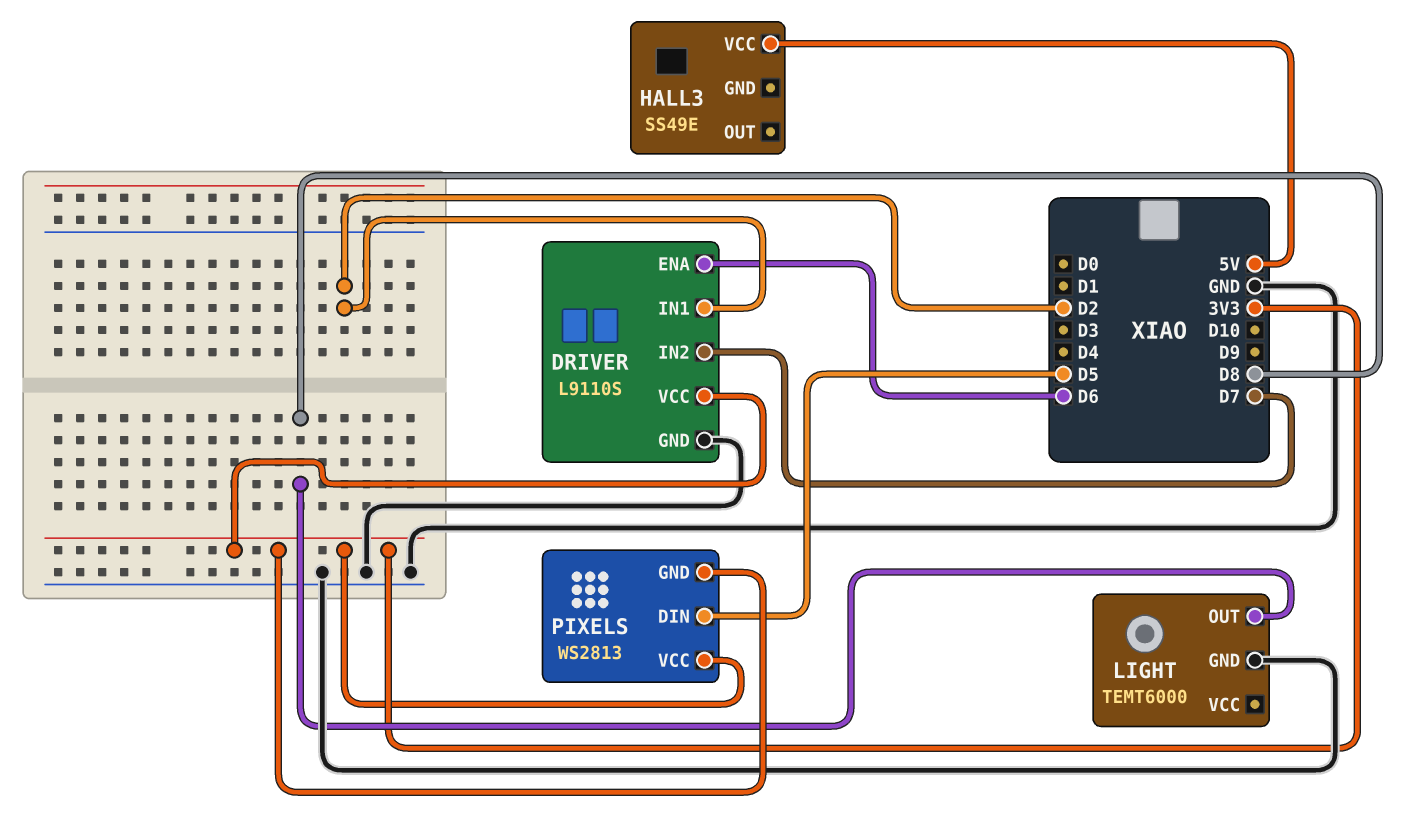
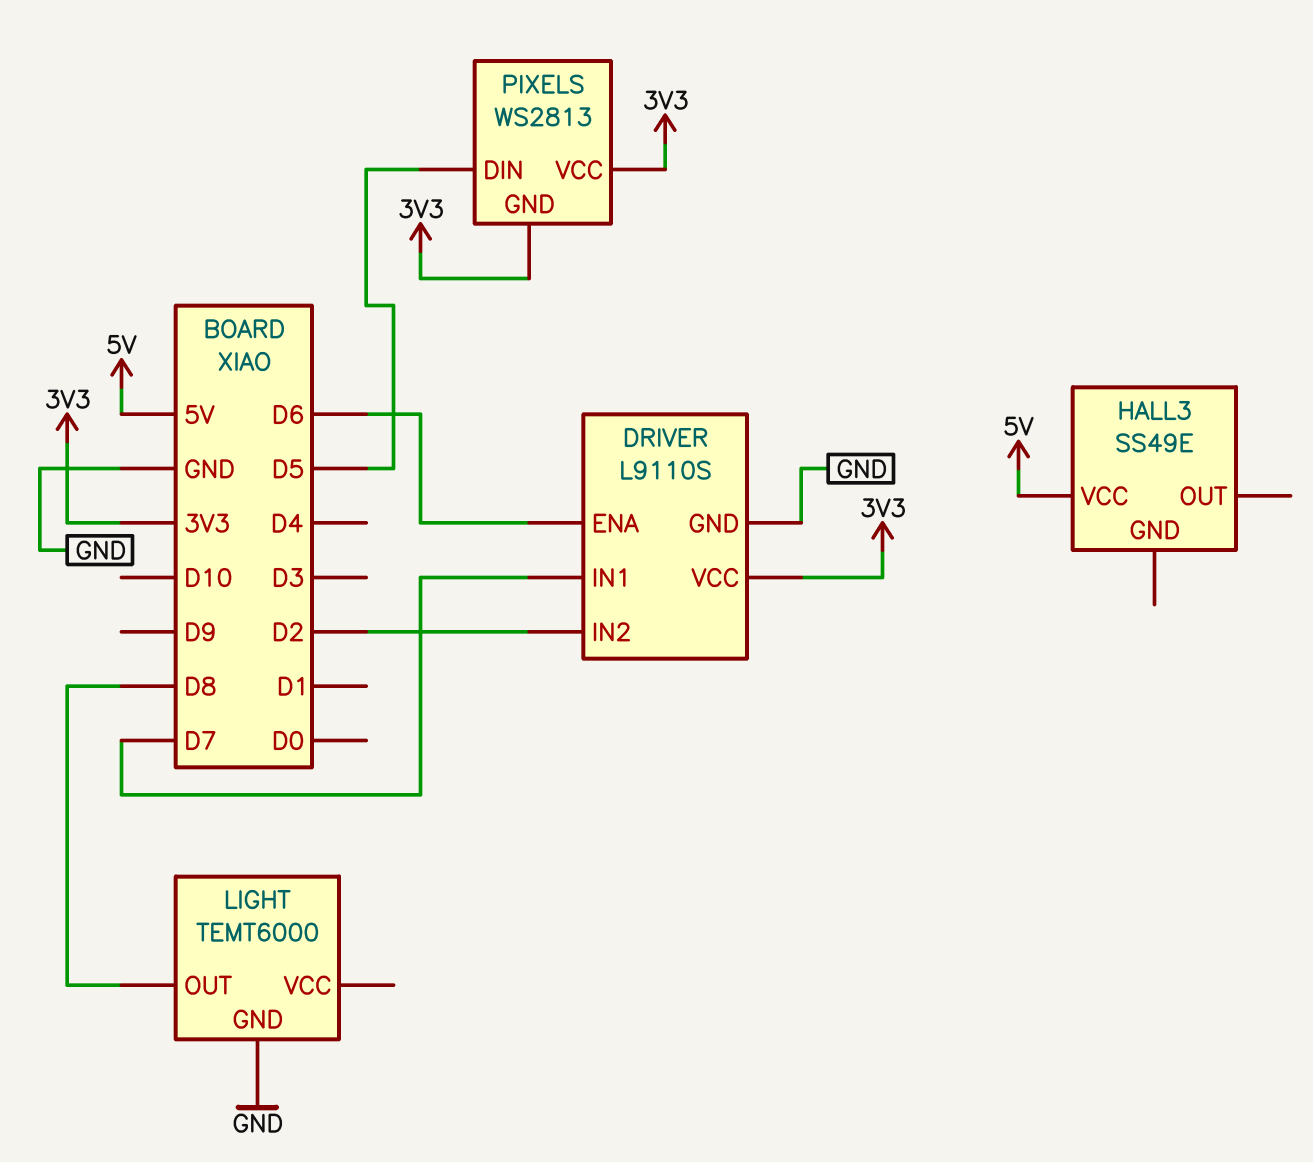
DRIVER pin IN1: D2 -> D7
DRIVER pin IN2: D7 -> D2

